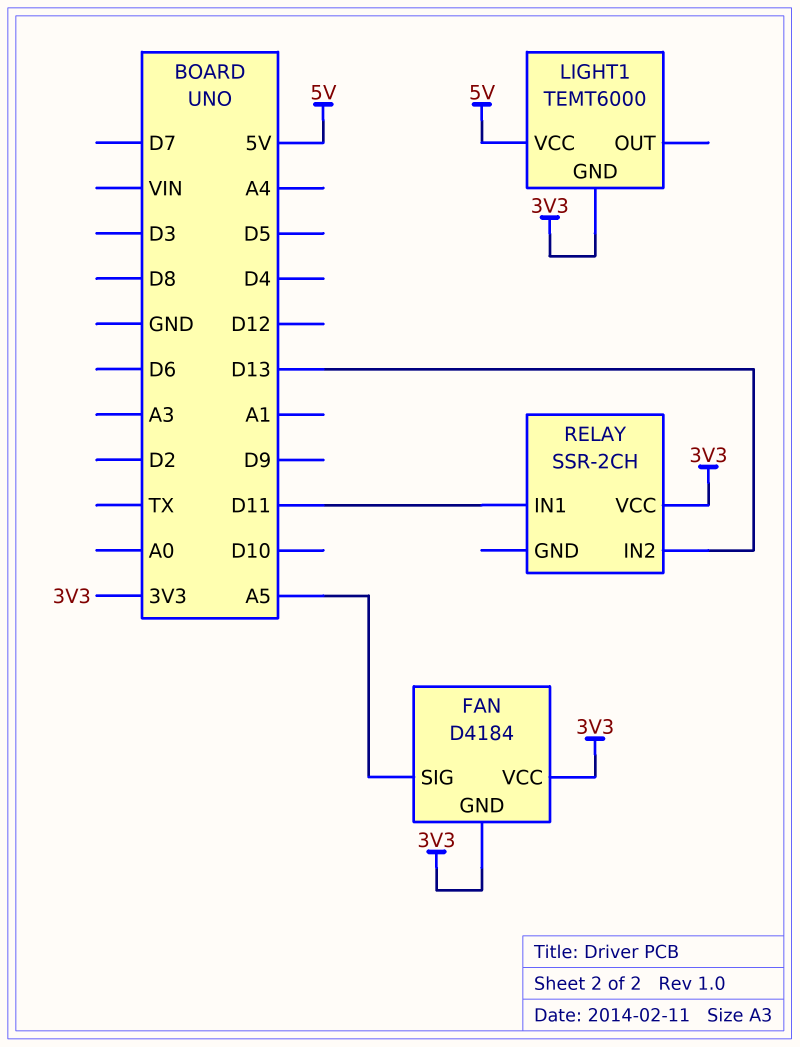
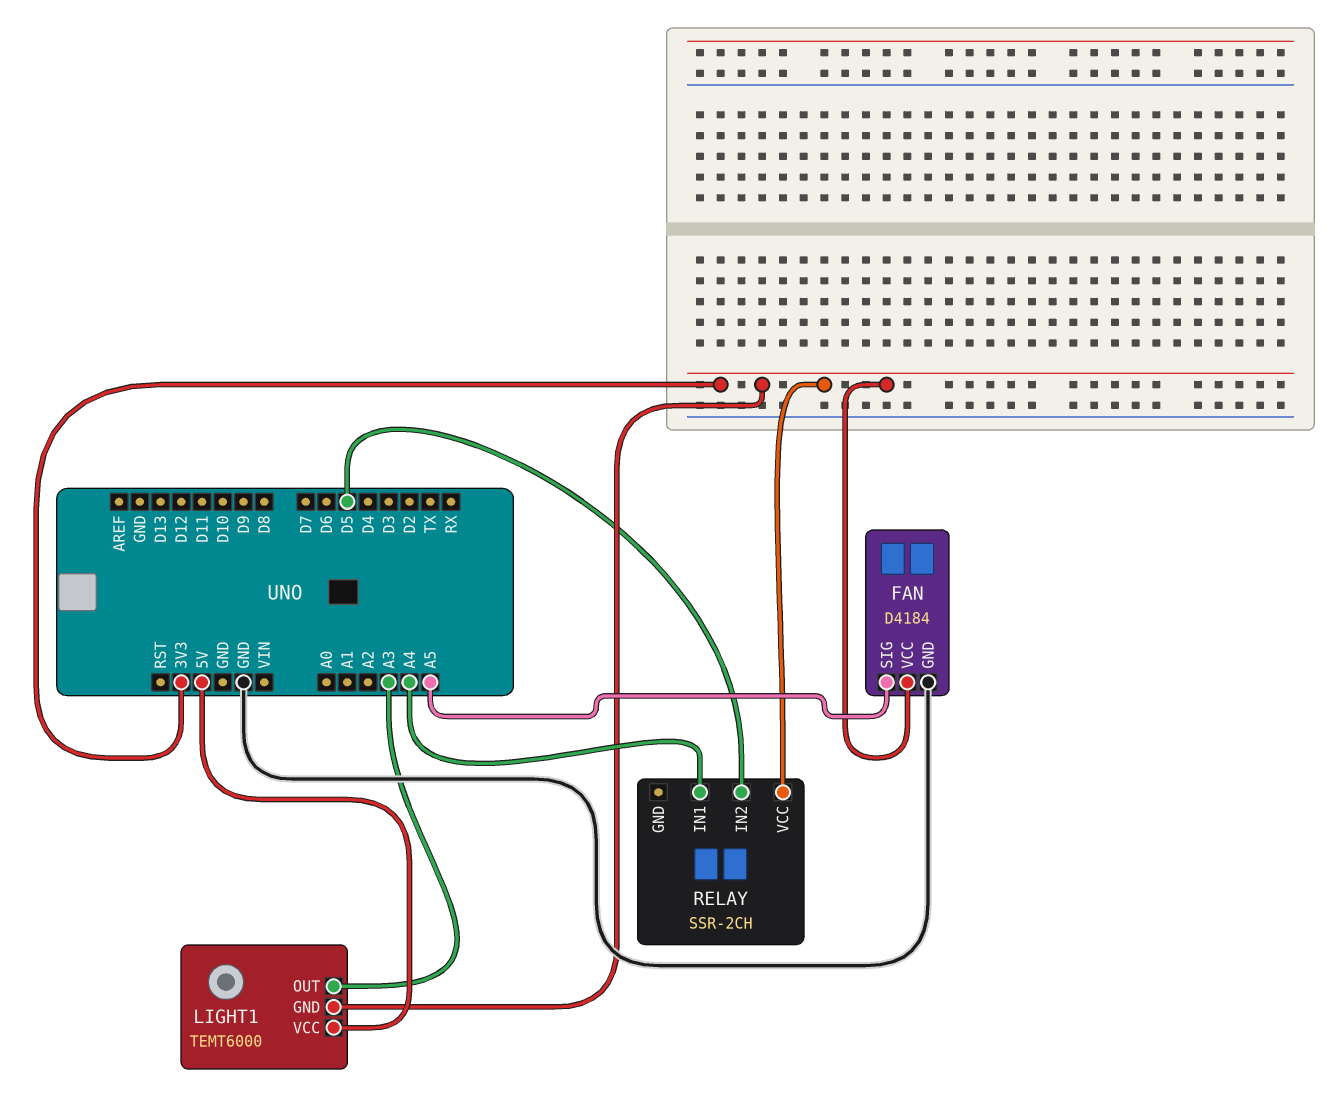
FAN pin GND: 3V3 -> GND
LIGHT1 pin OUT: none -> A3
RELAY pin IN1: D11 -> A4
RELAY pin IN2: D13 -> D5

